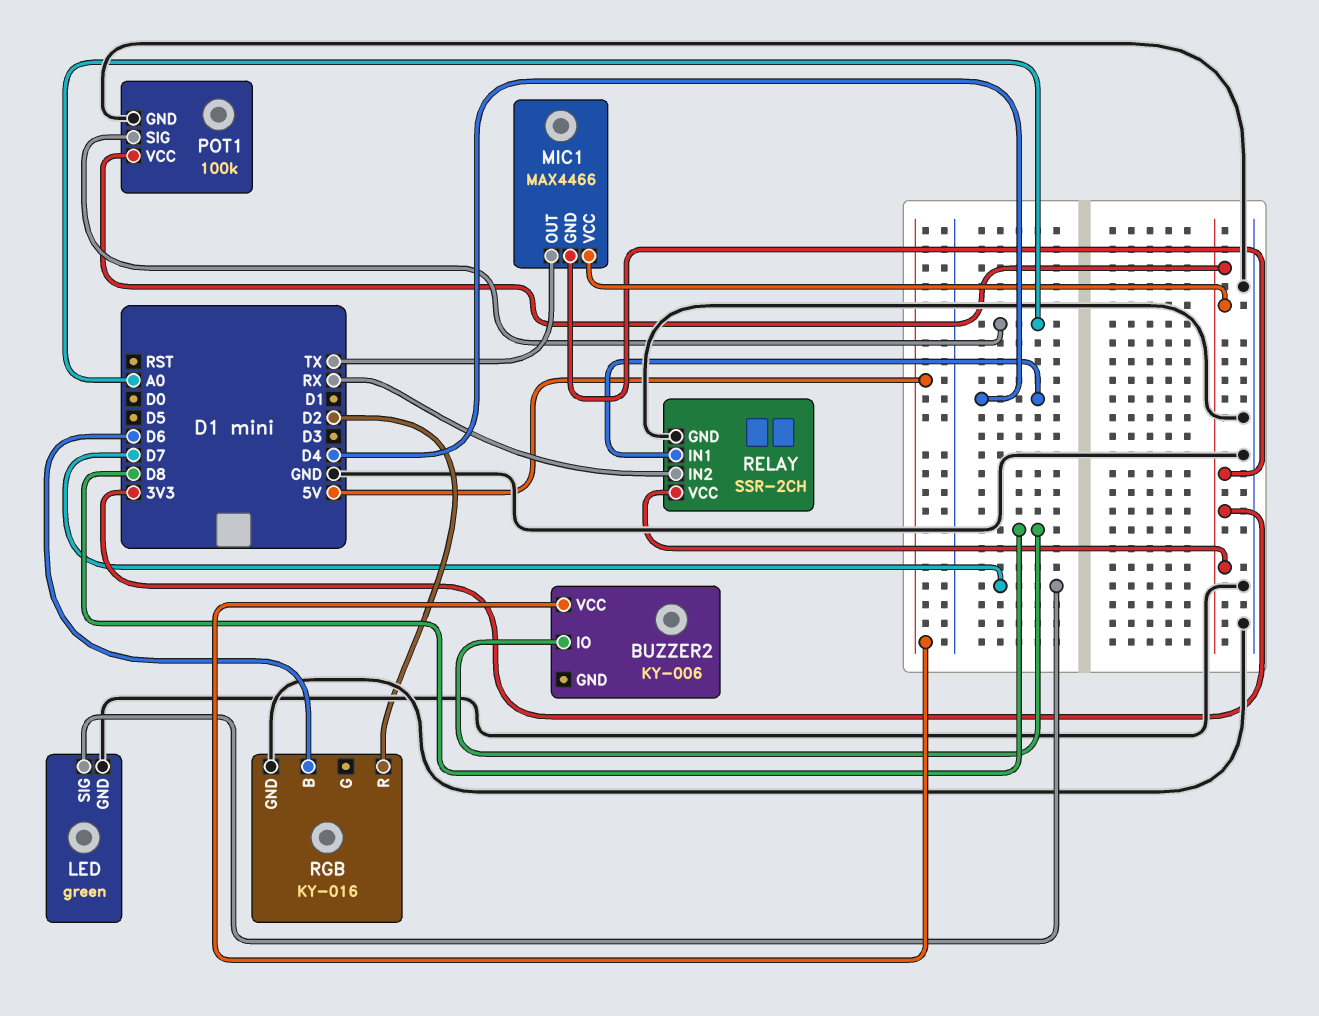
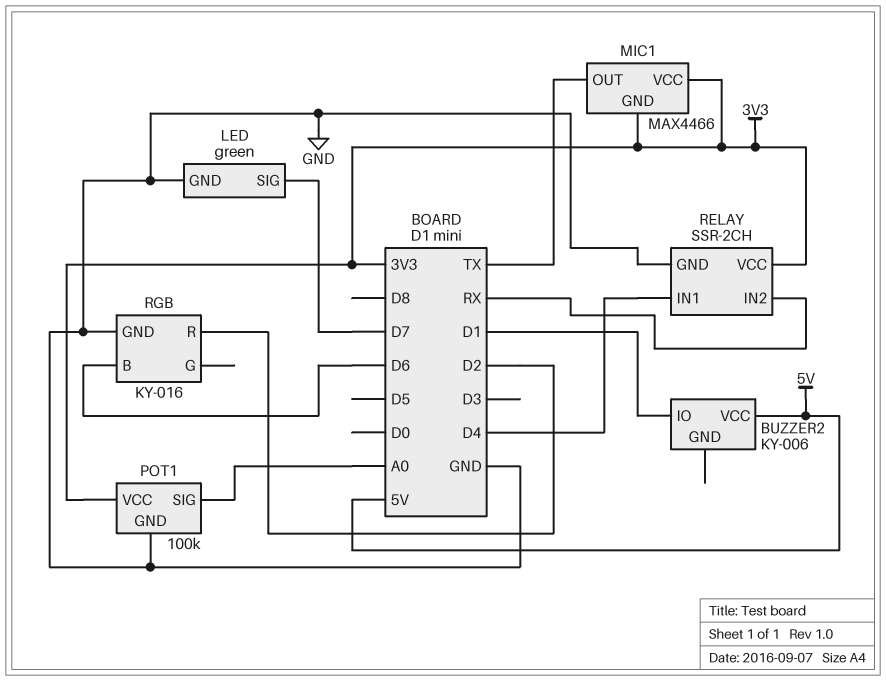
BUZZER2 pin IO: D8 -> D1

